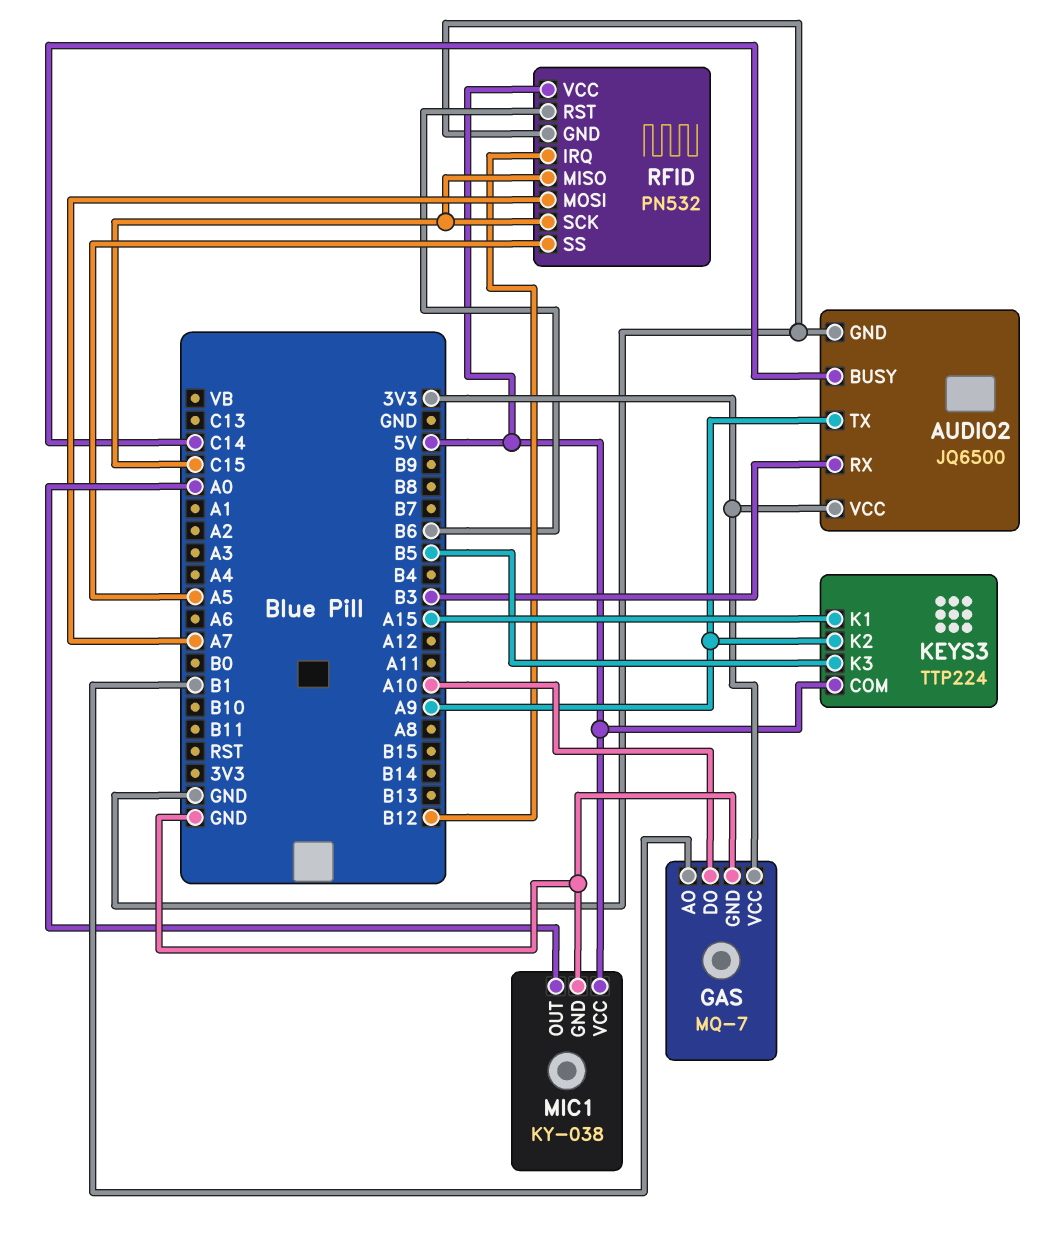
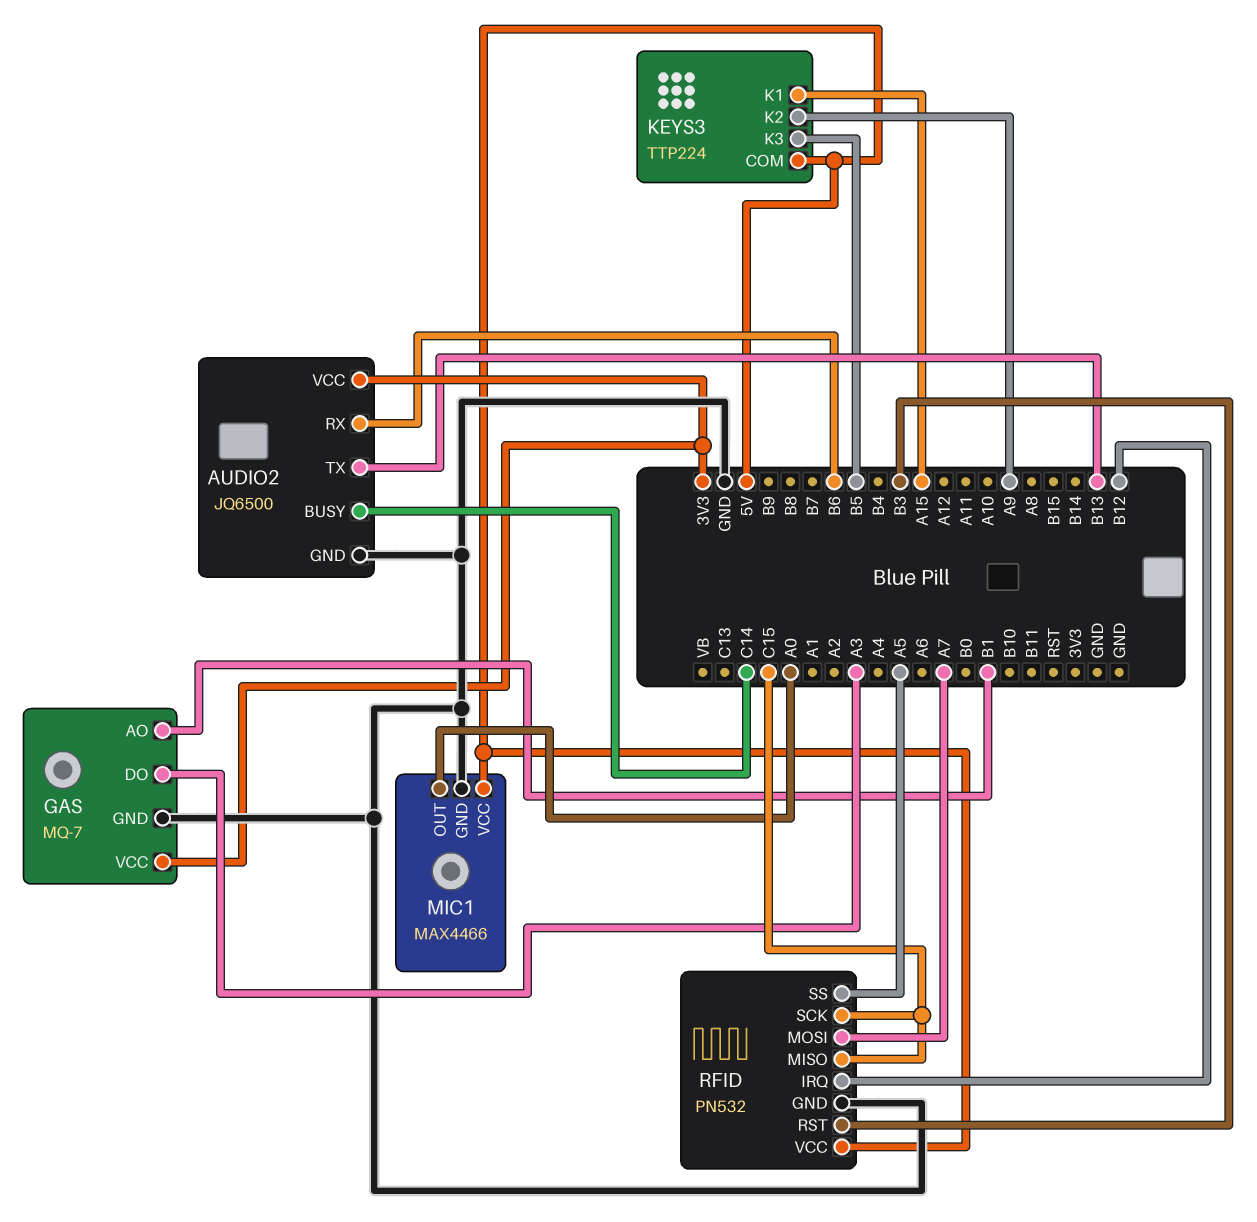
AUDIO2 pin RX: B3 -> B6
AUDIO2 pin TX: A9 -> B13
GAS pin DO: A10 -> A3
MIC1: KY-038 -> MAX4466
RFID pin RST: B6 -> B3

